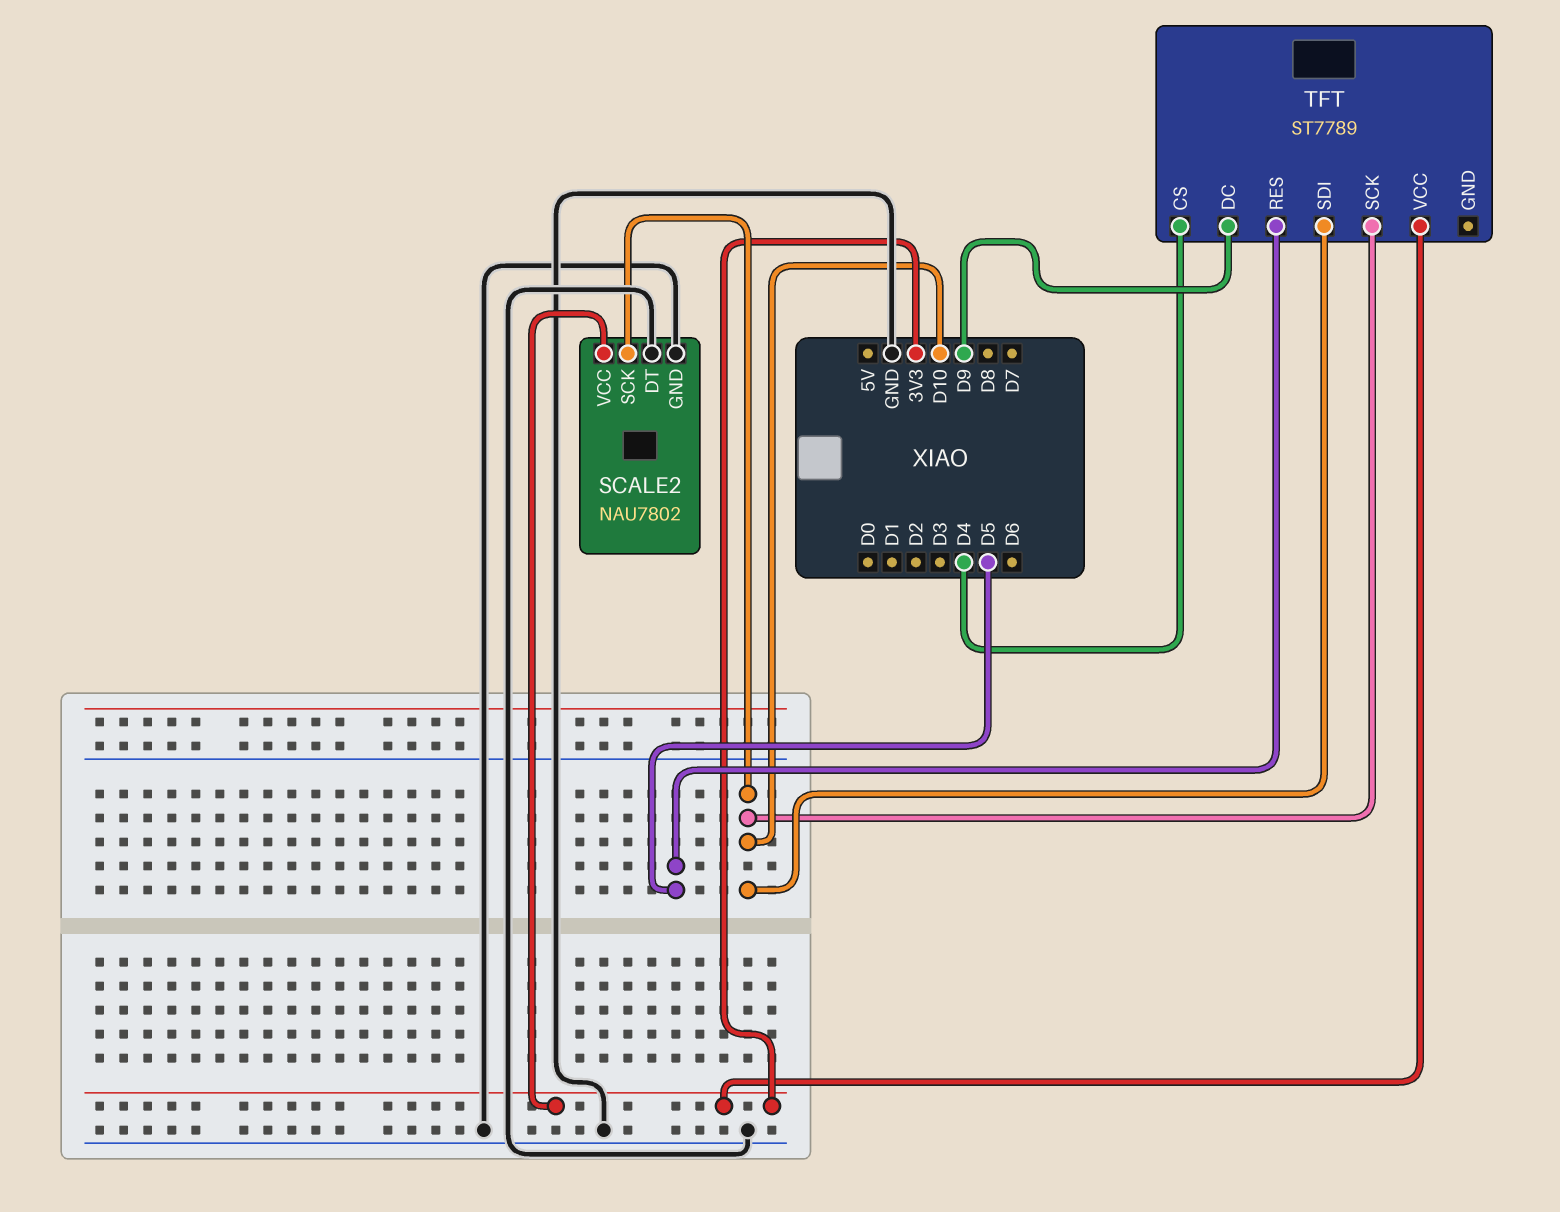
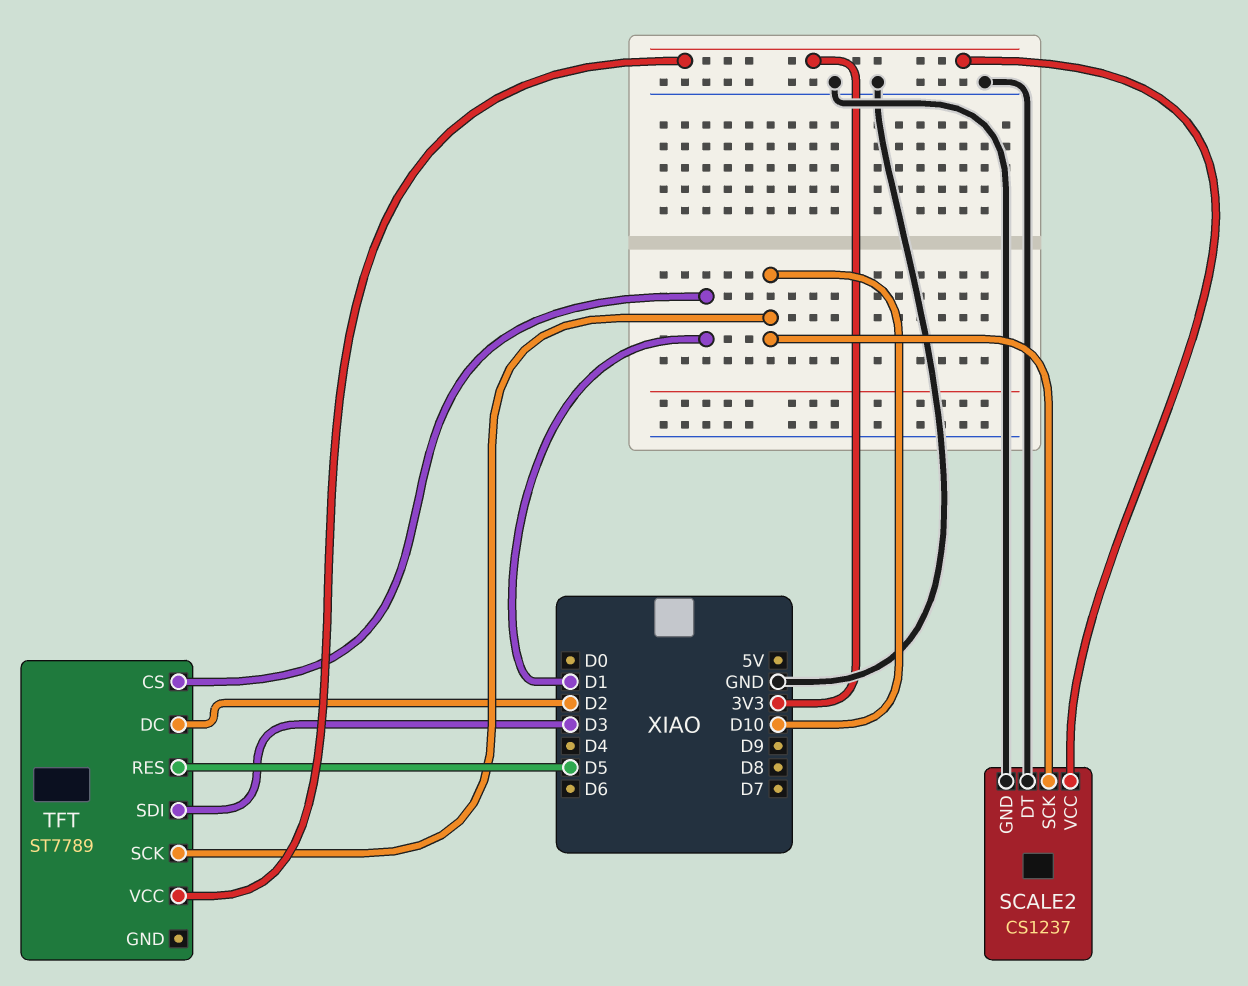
SCALE2: NAU7802 -> CS1237
TFT pin CS: D4 -> D1
TFT pin DC: D9 -> D2
TFT pin SDI: D10 -> D3

